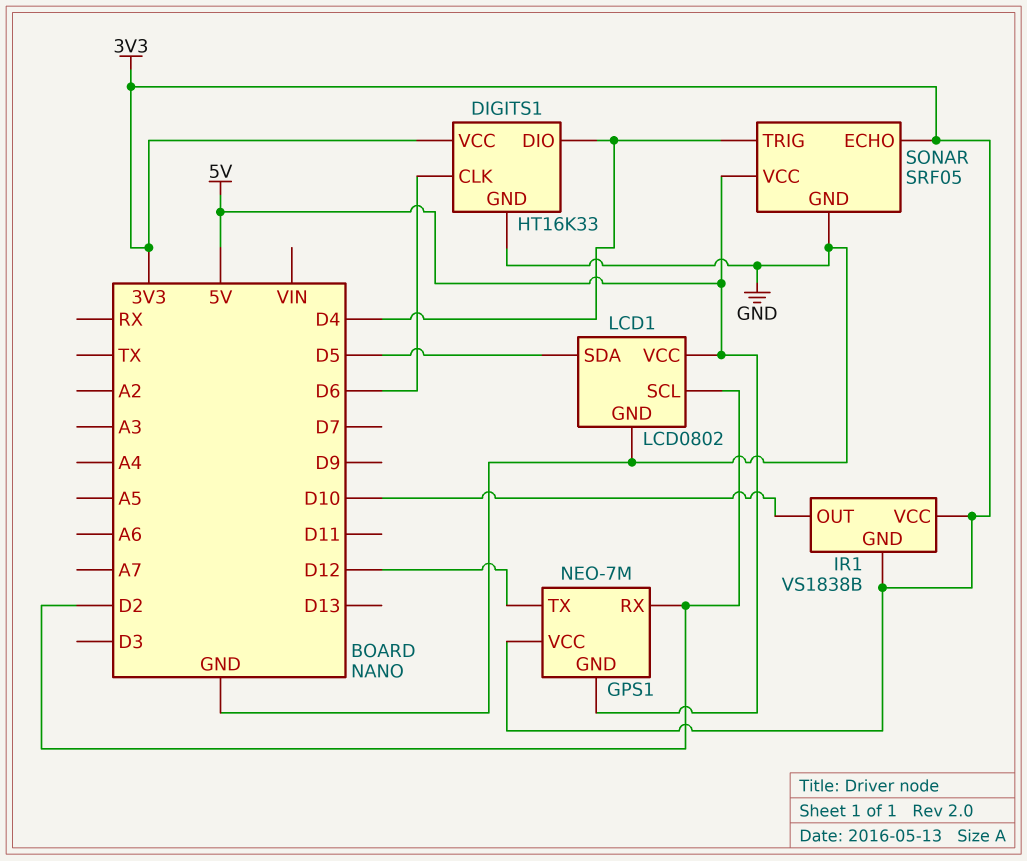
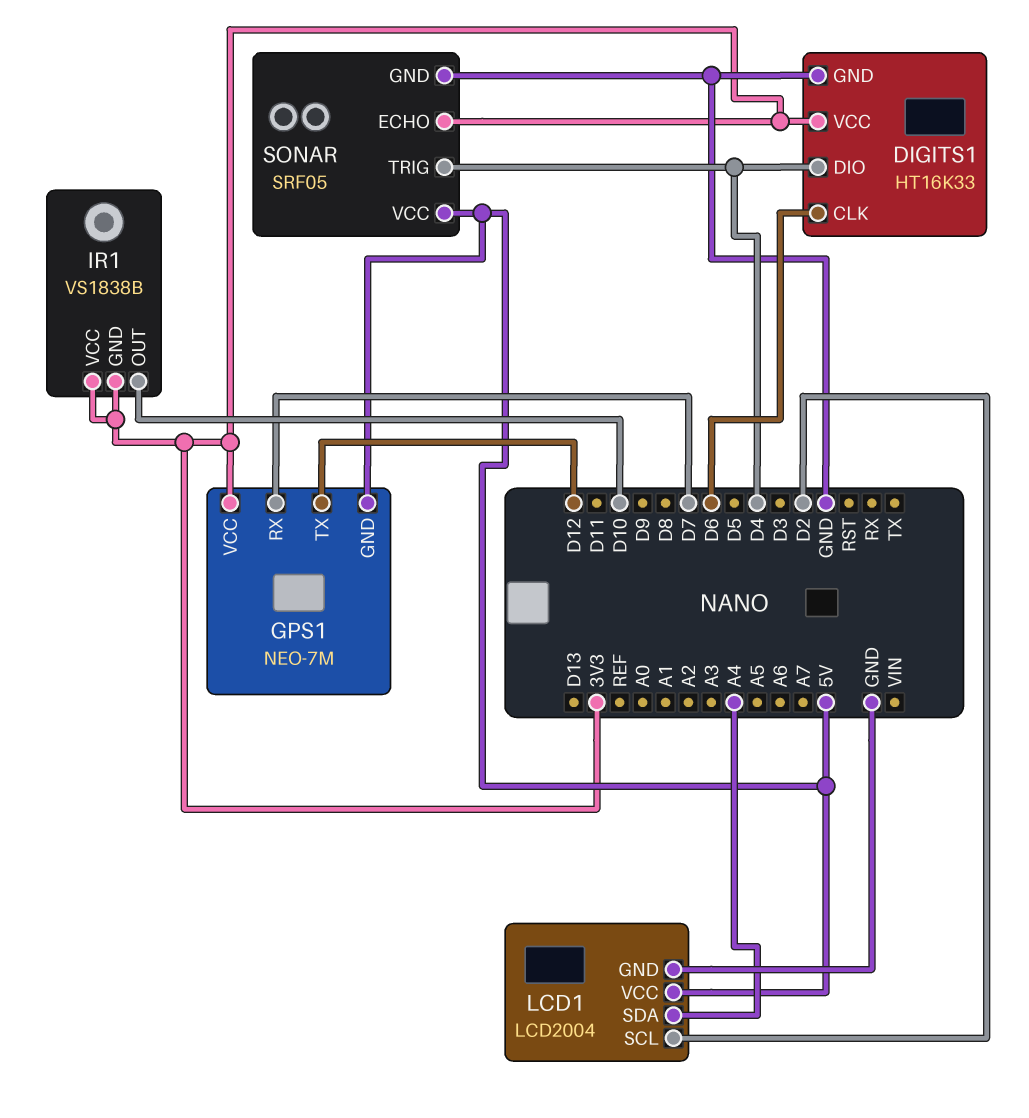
GPS1 pin RX: D2 -> D7
LCD1: LCD0802 -> LCD2004
LCD1 pin SDA: D5 -> A4

